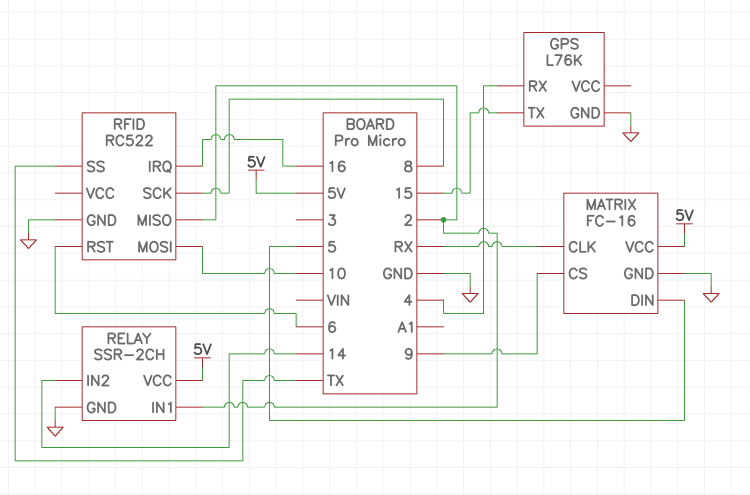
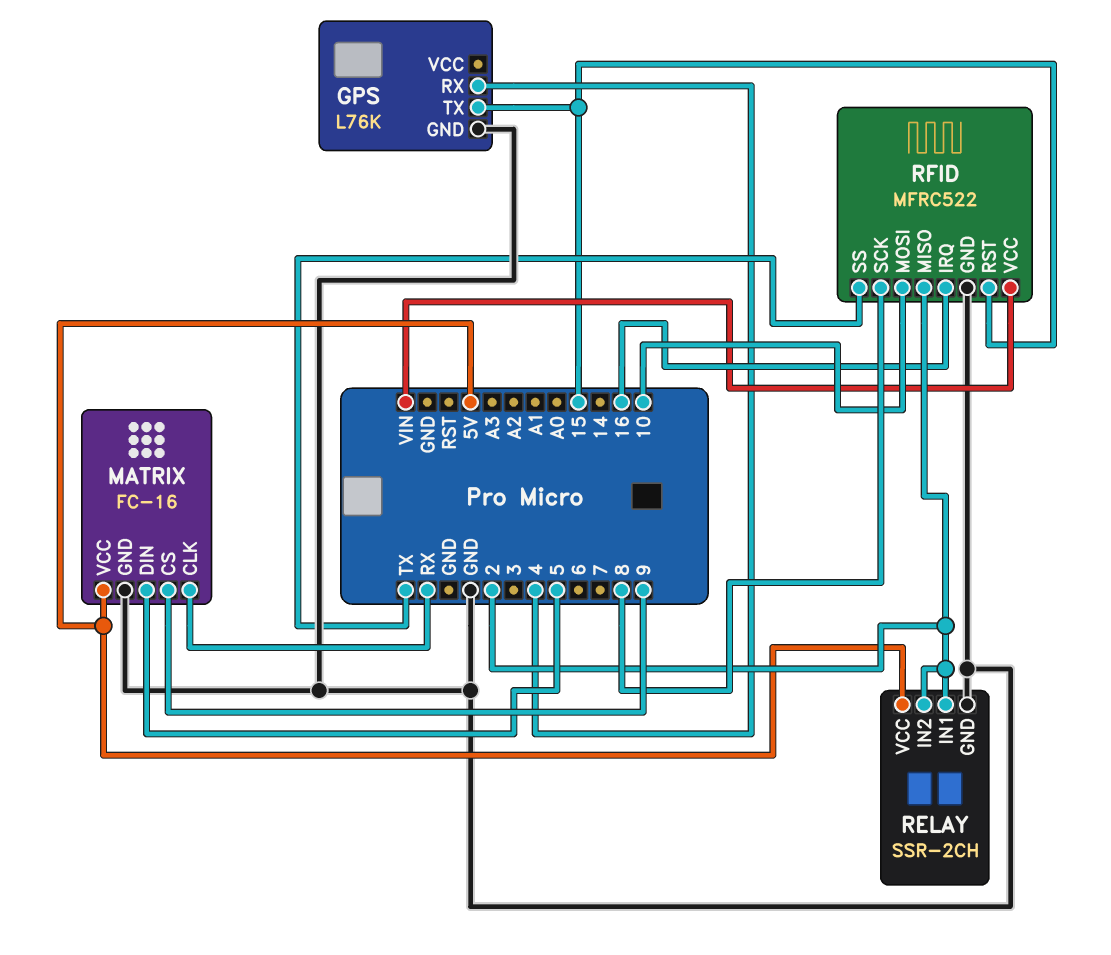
RELAY pin IN2: 14 -> 2
RFID: RC522 -> MFRC522
RFID pin RST: 6 -> 15
RFID pin VCC: none -> VIN

